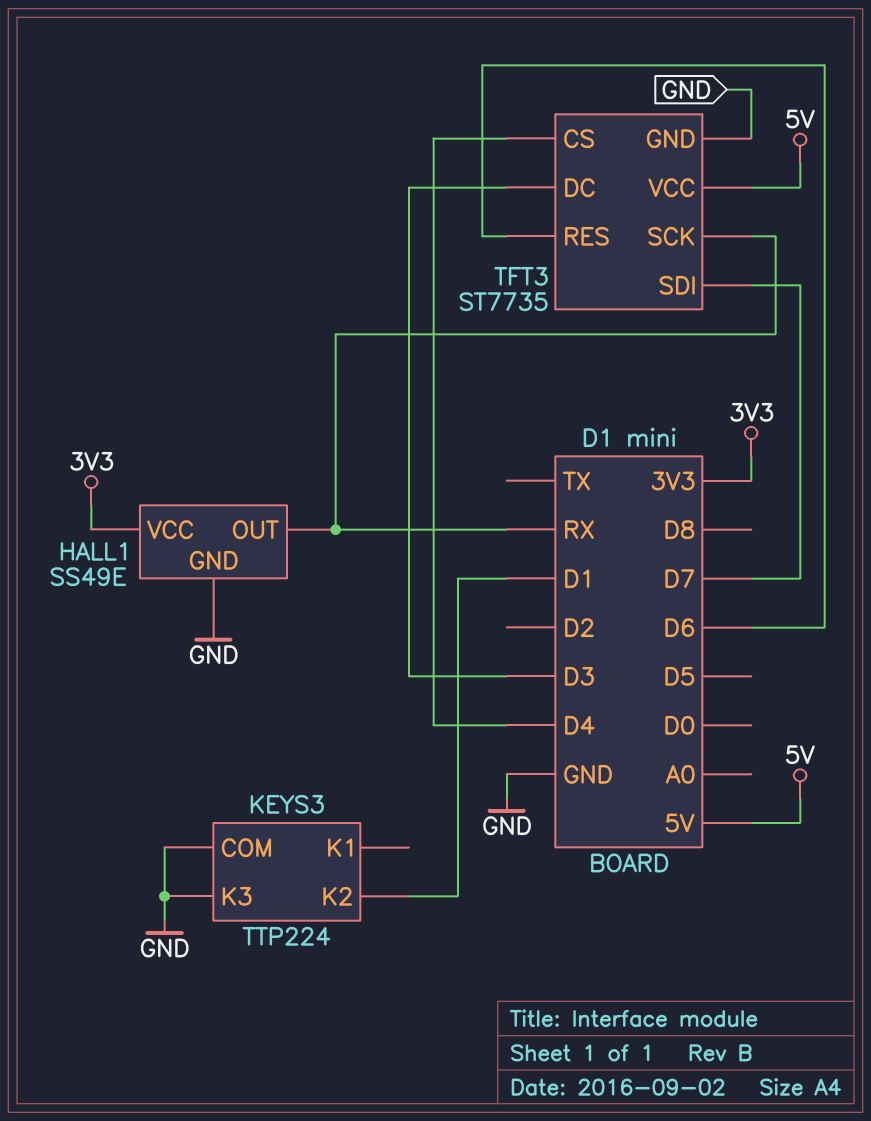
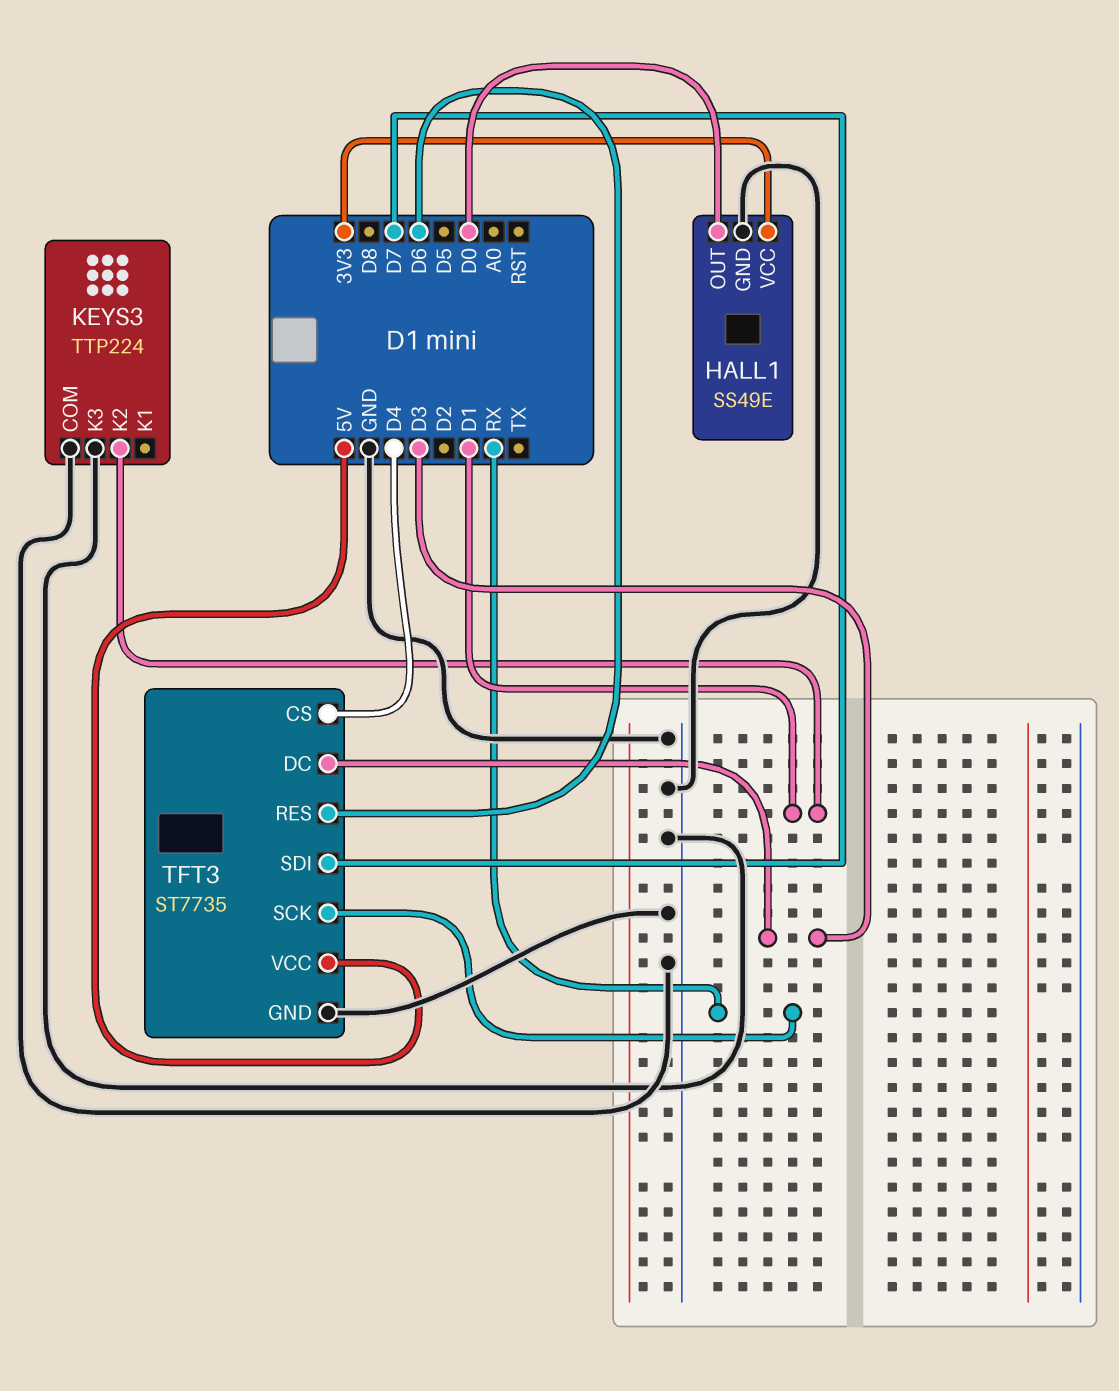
HALL1 pin OUT: RX -> D0

